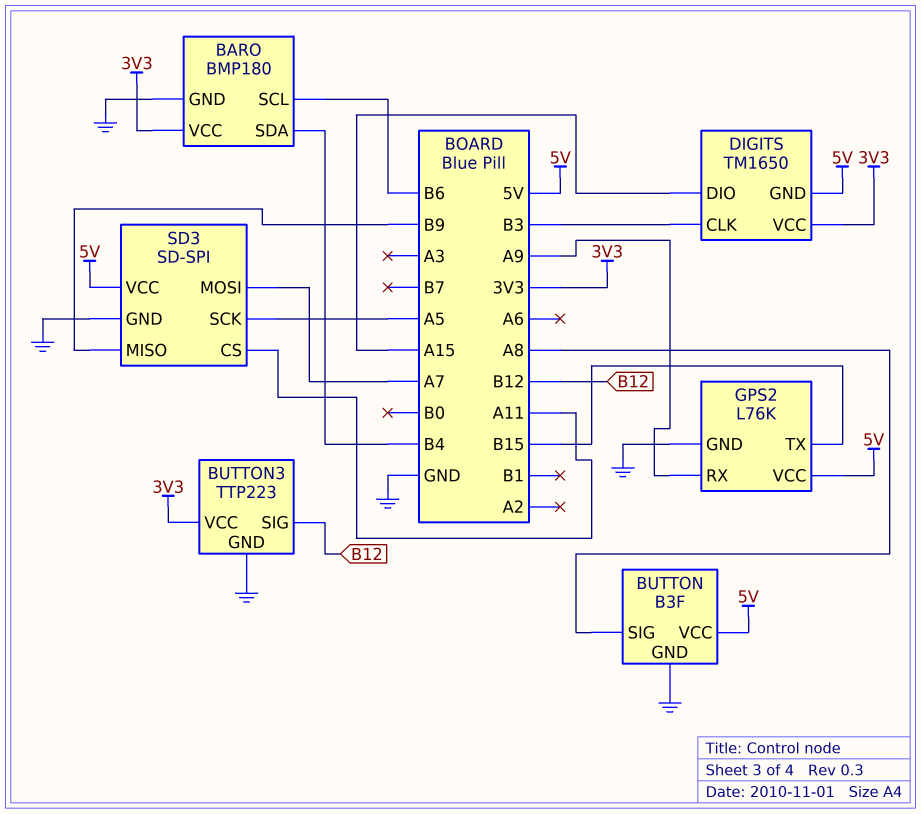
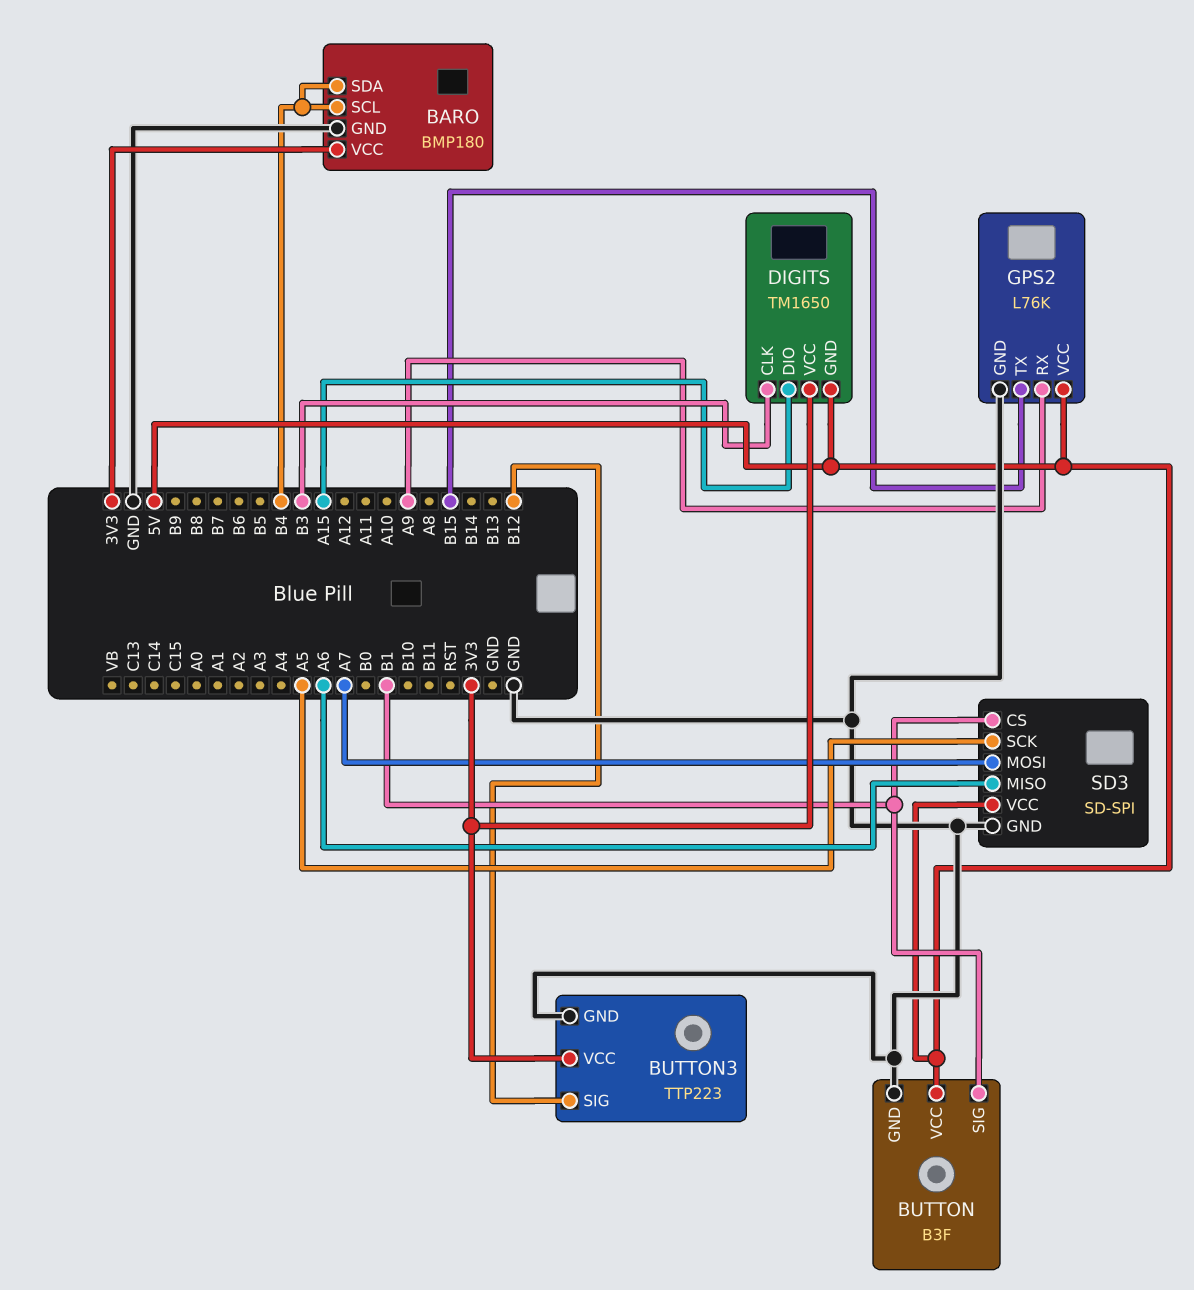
BARO pin SCL: B6 -> B4
BUTTON pin SIG: A8 -> B1
SD3 pin CS: A11 -> B1
SD3 pin MISO: B9 -> A6

